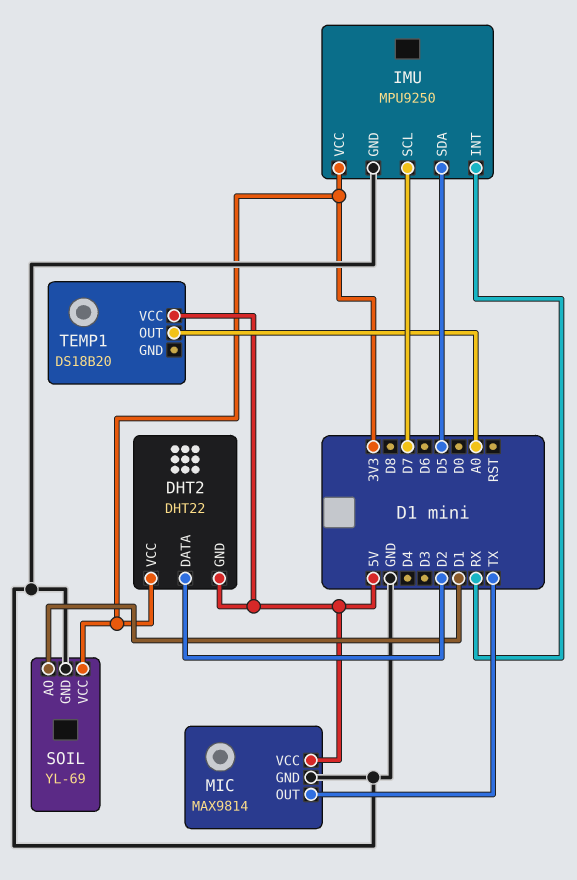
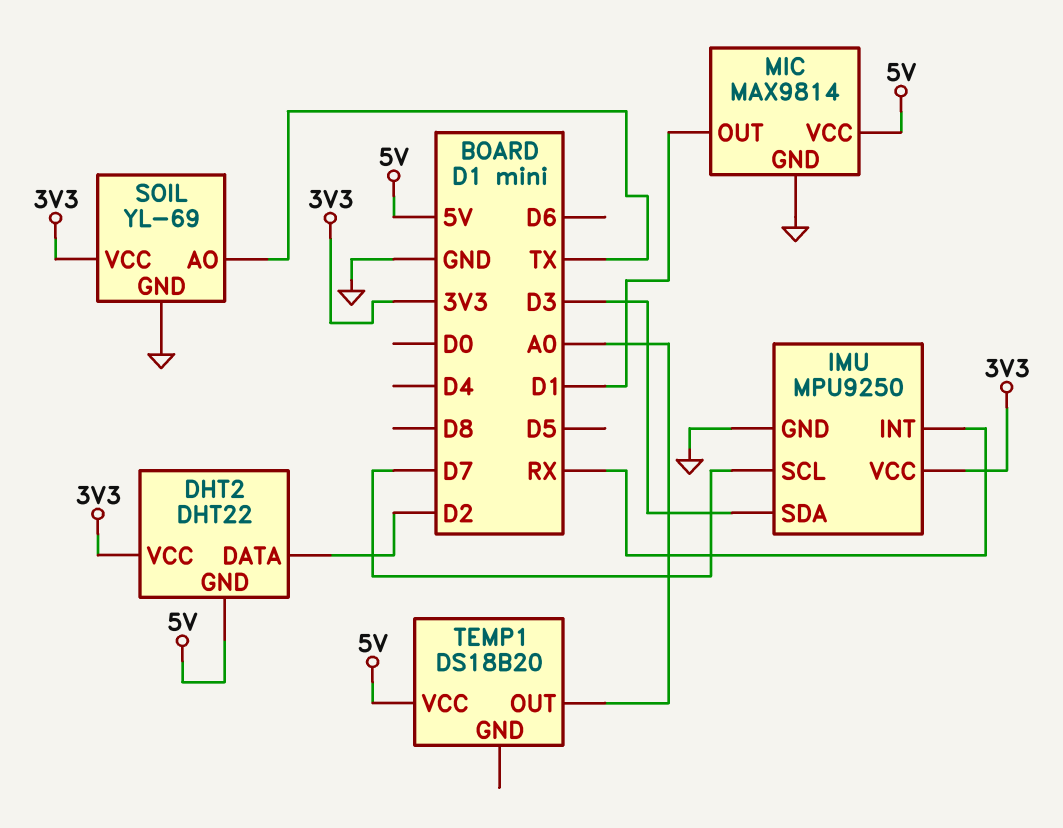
IMU pin SDA: D5 -> D3
MIC pin OUT: TX -> D1
SOIL pin AO: D1 -> TX

